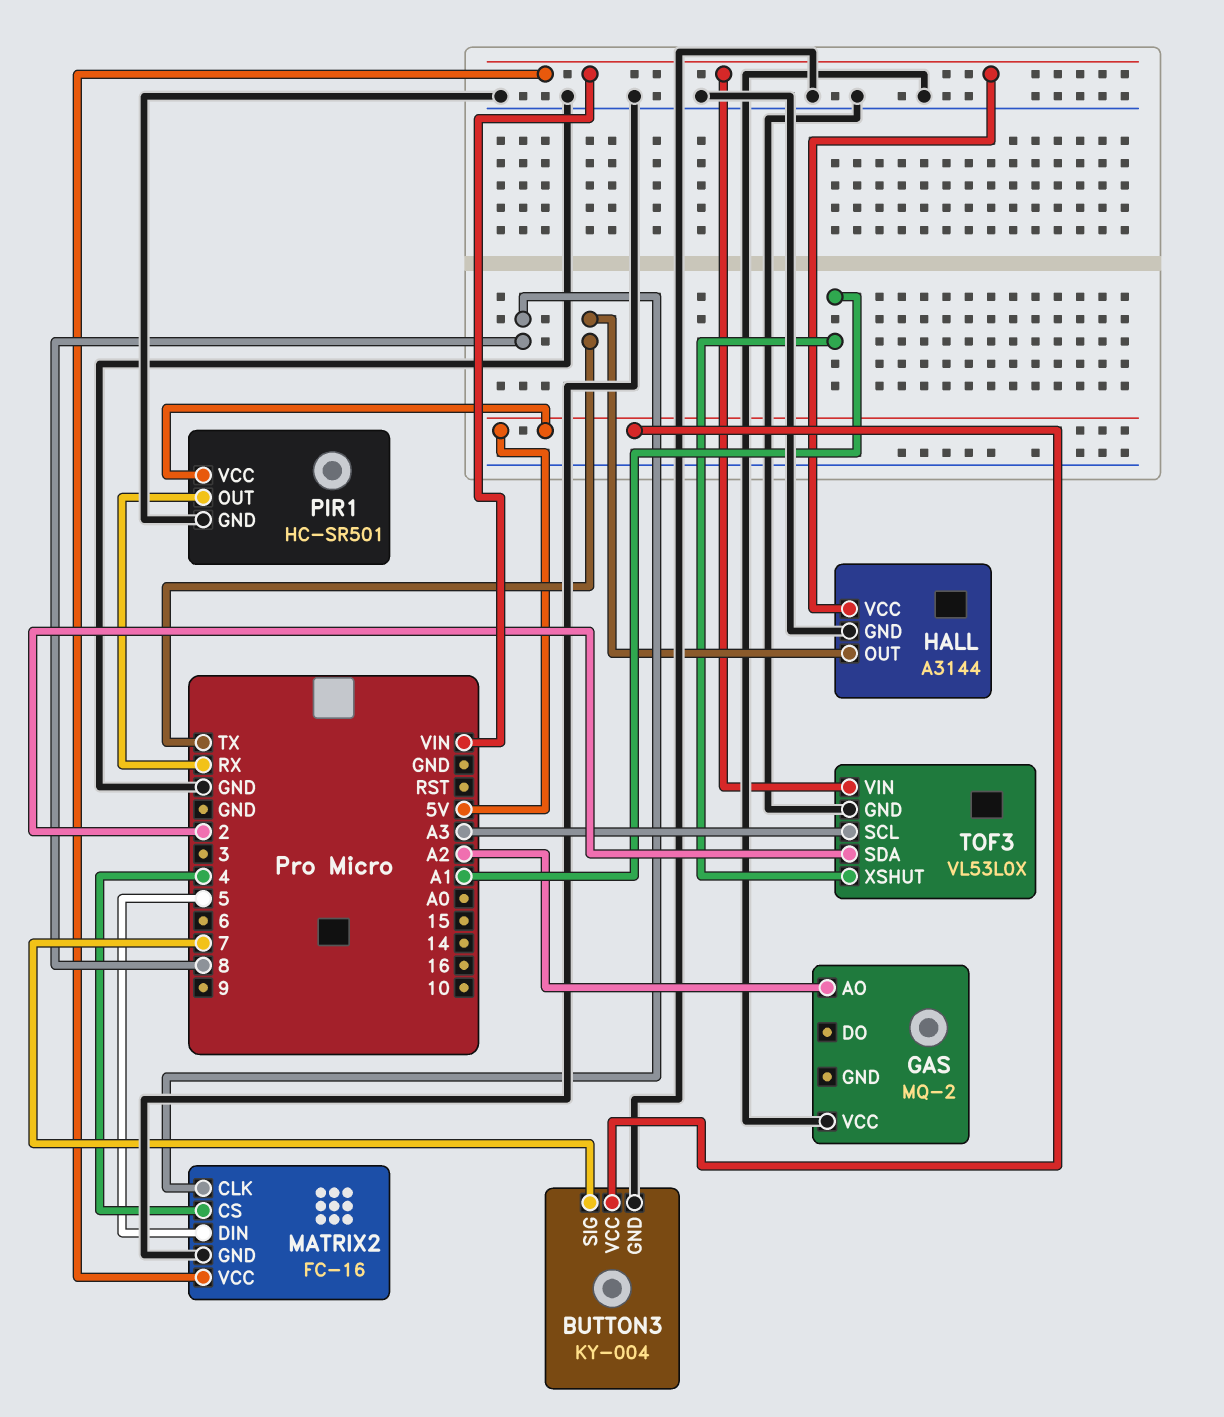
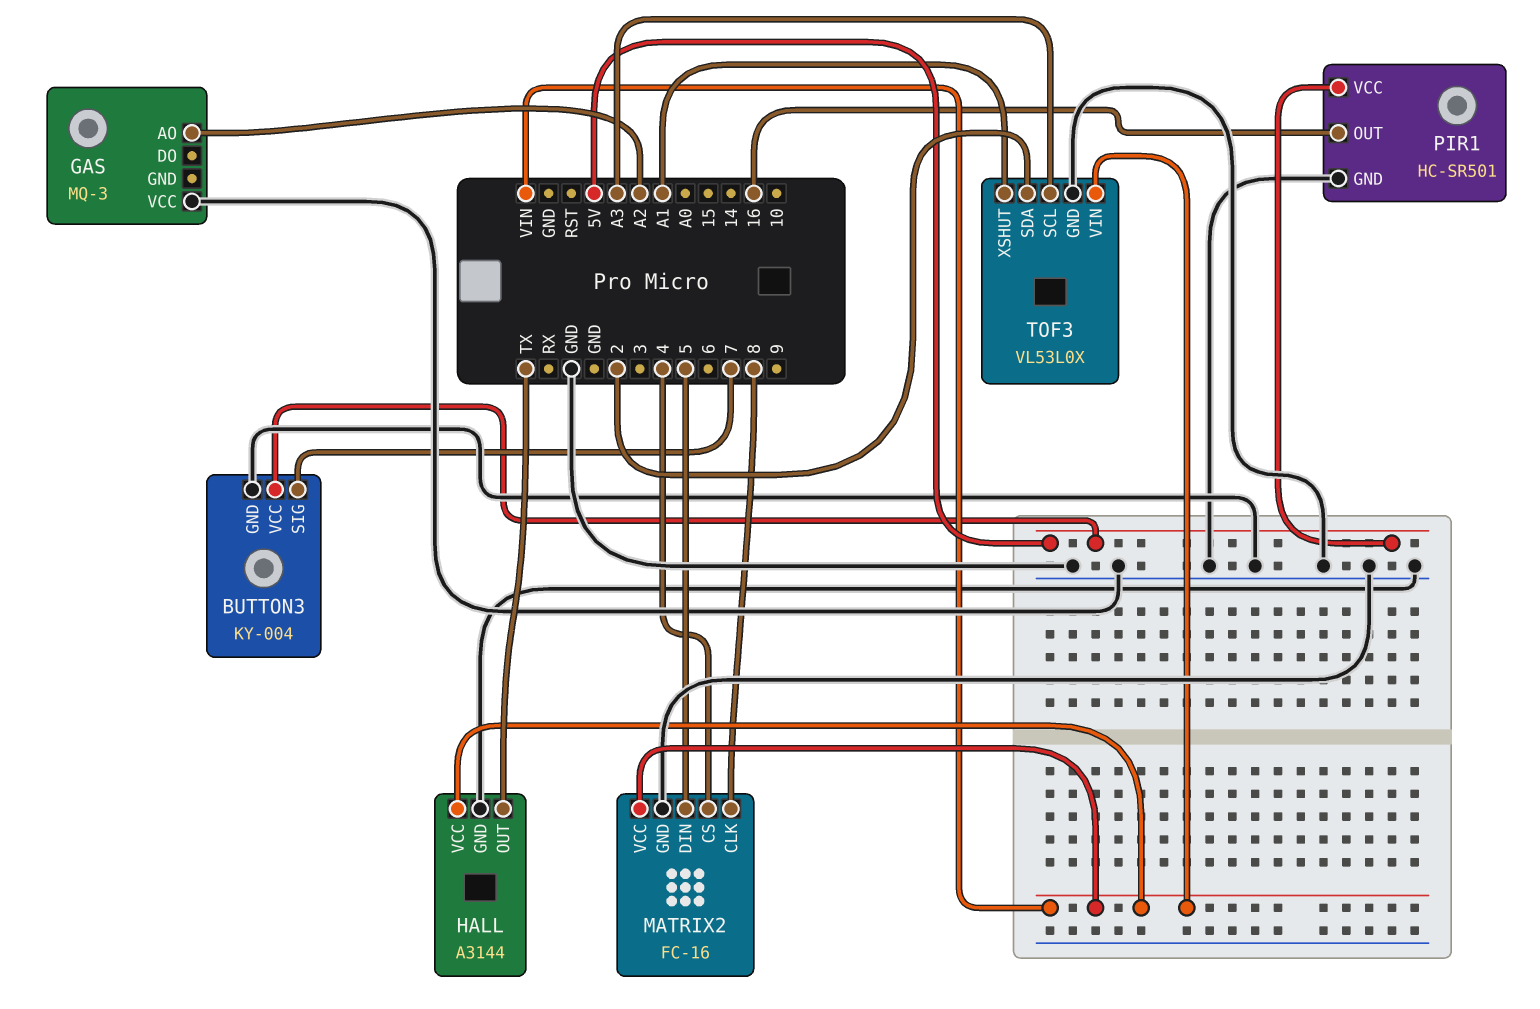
GAS: MQ-2 -> MQ-3
PIR1 pin OUT: RX -> 16

